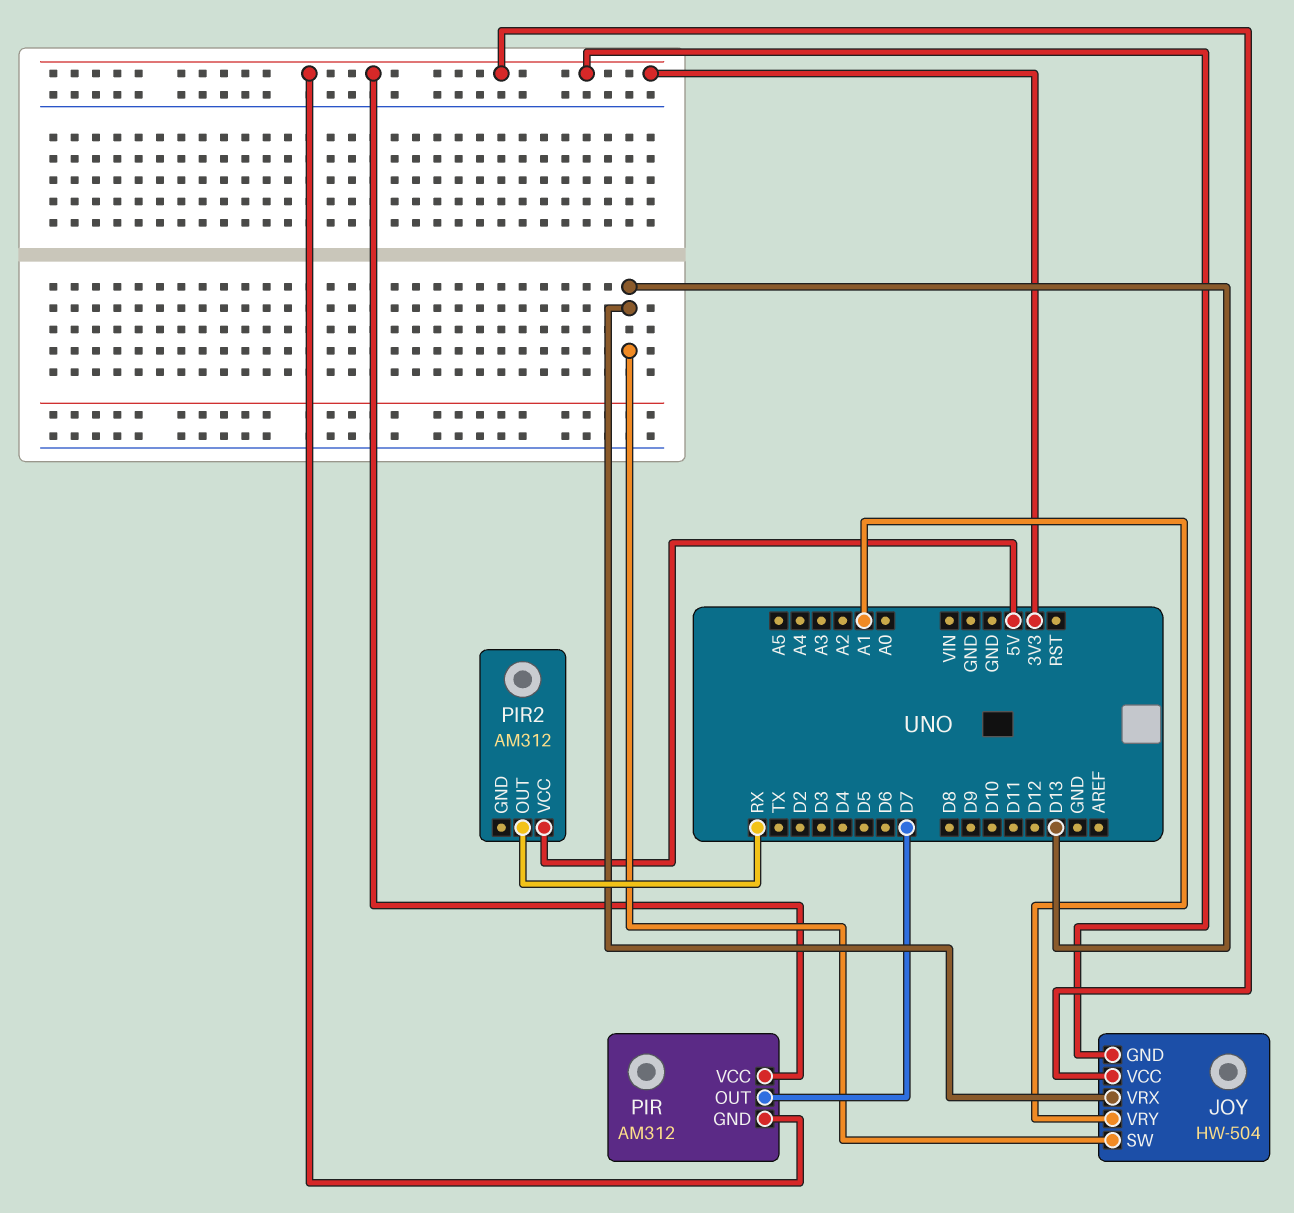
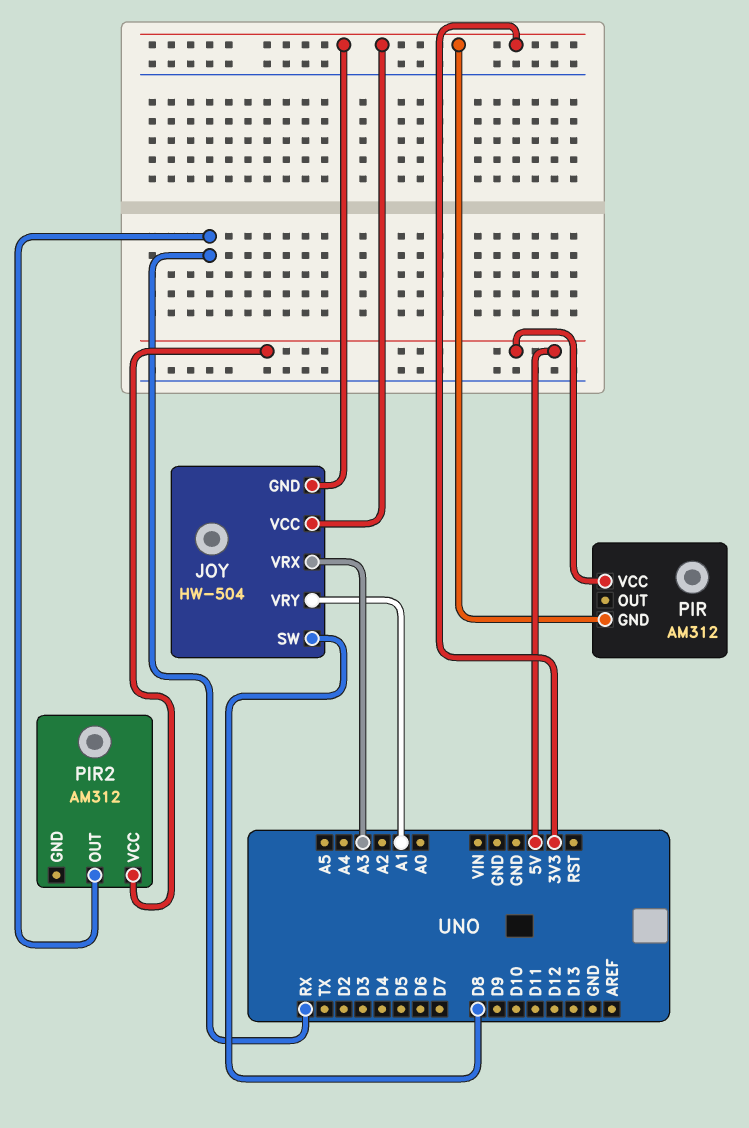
JOY pin SW: D13 -> D8
JOY pin VRX: D13 -> A3
PIR pin OUT: D7 -> none
PIR pin VCC: 3V3 -> 5V

